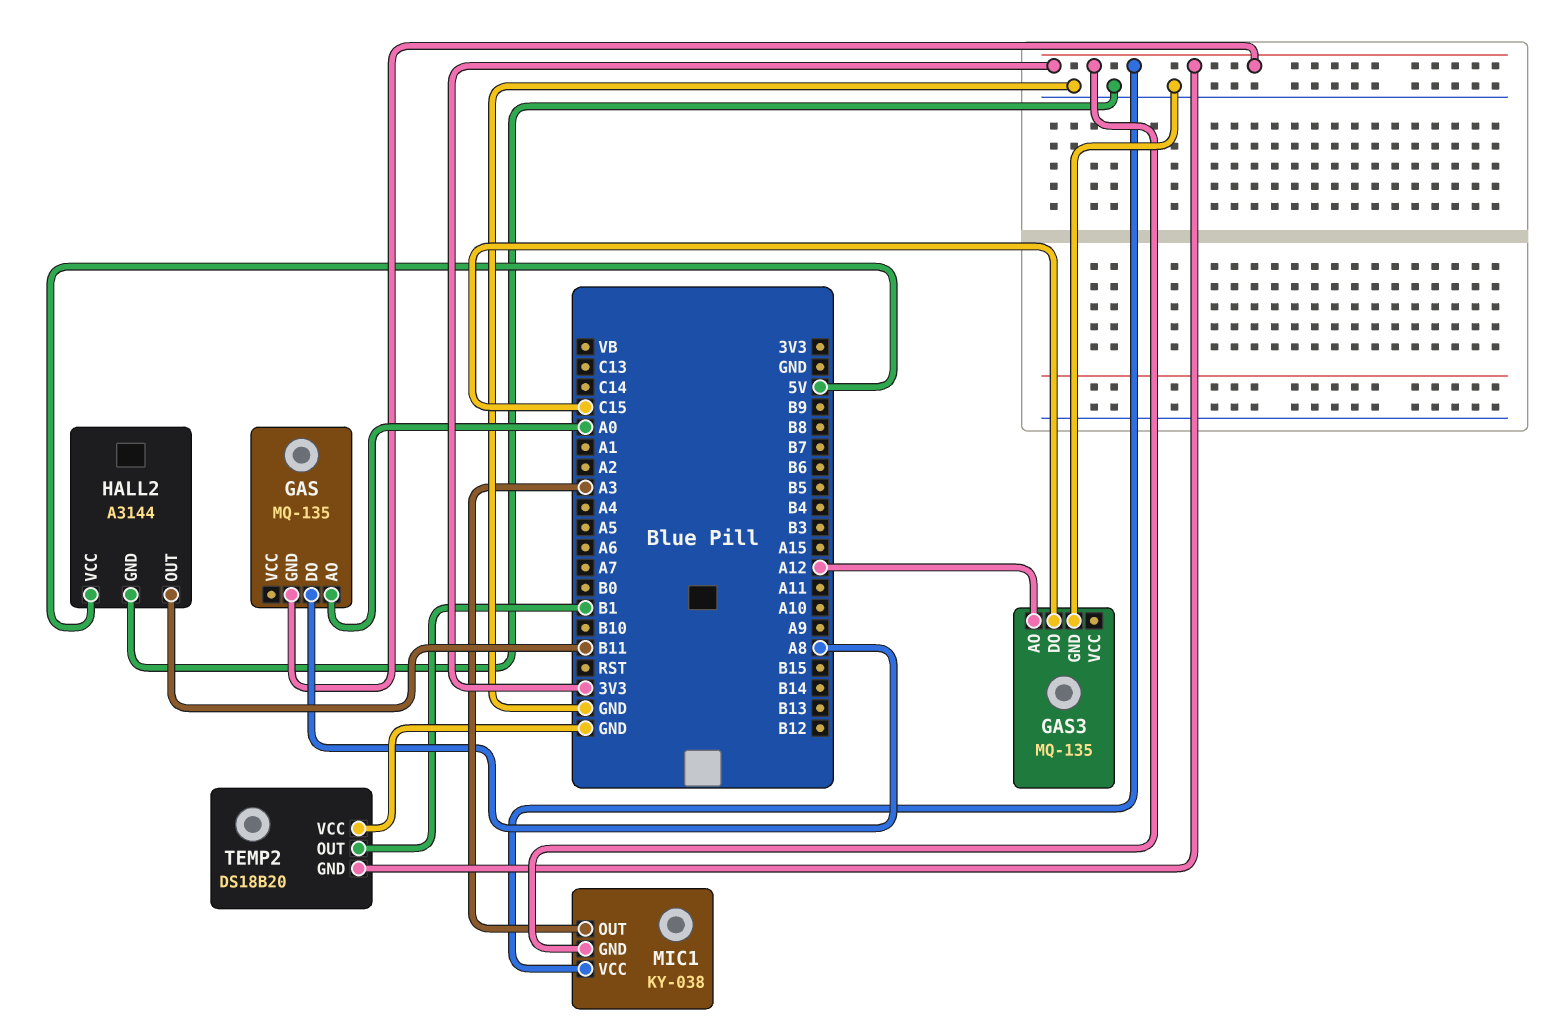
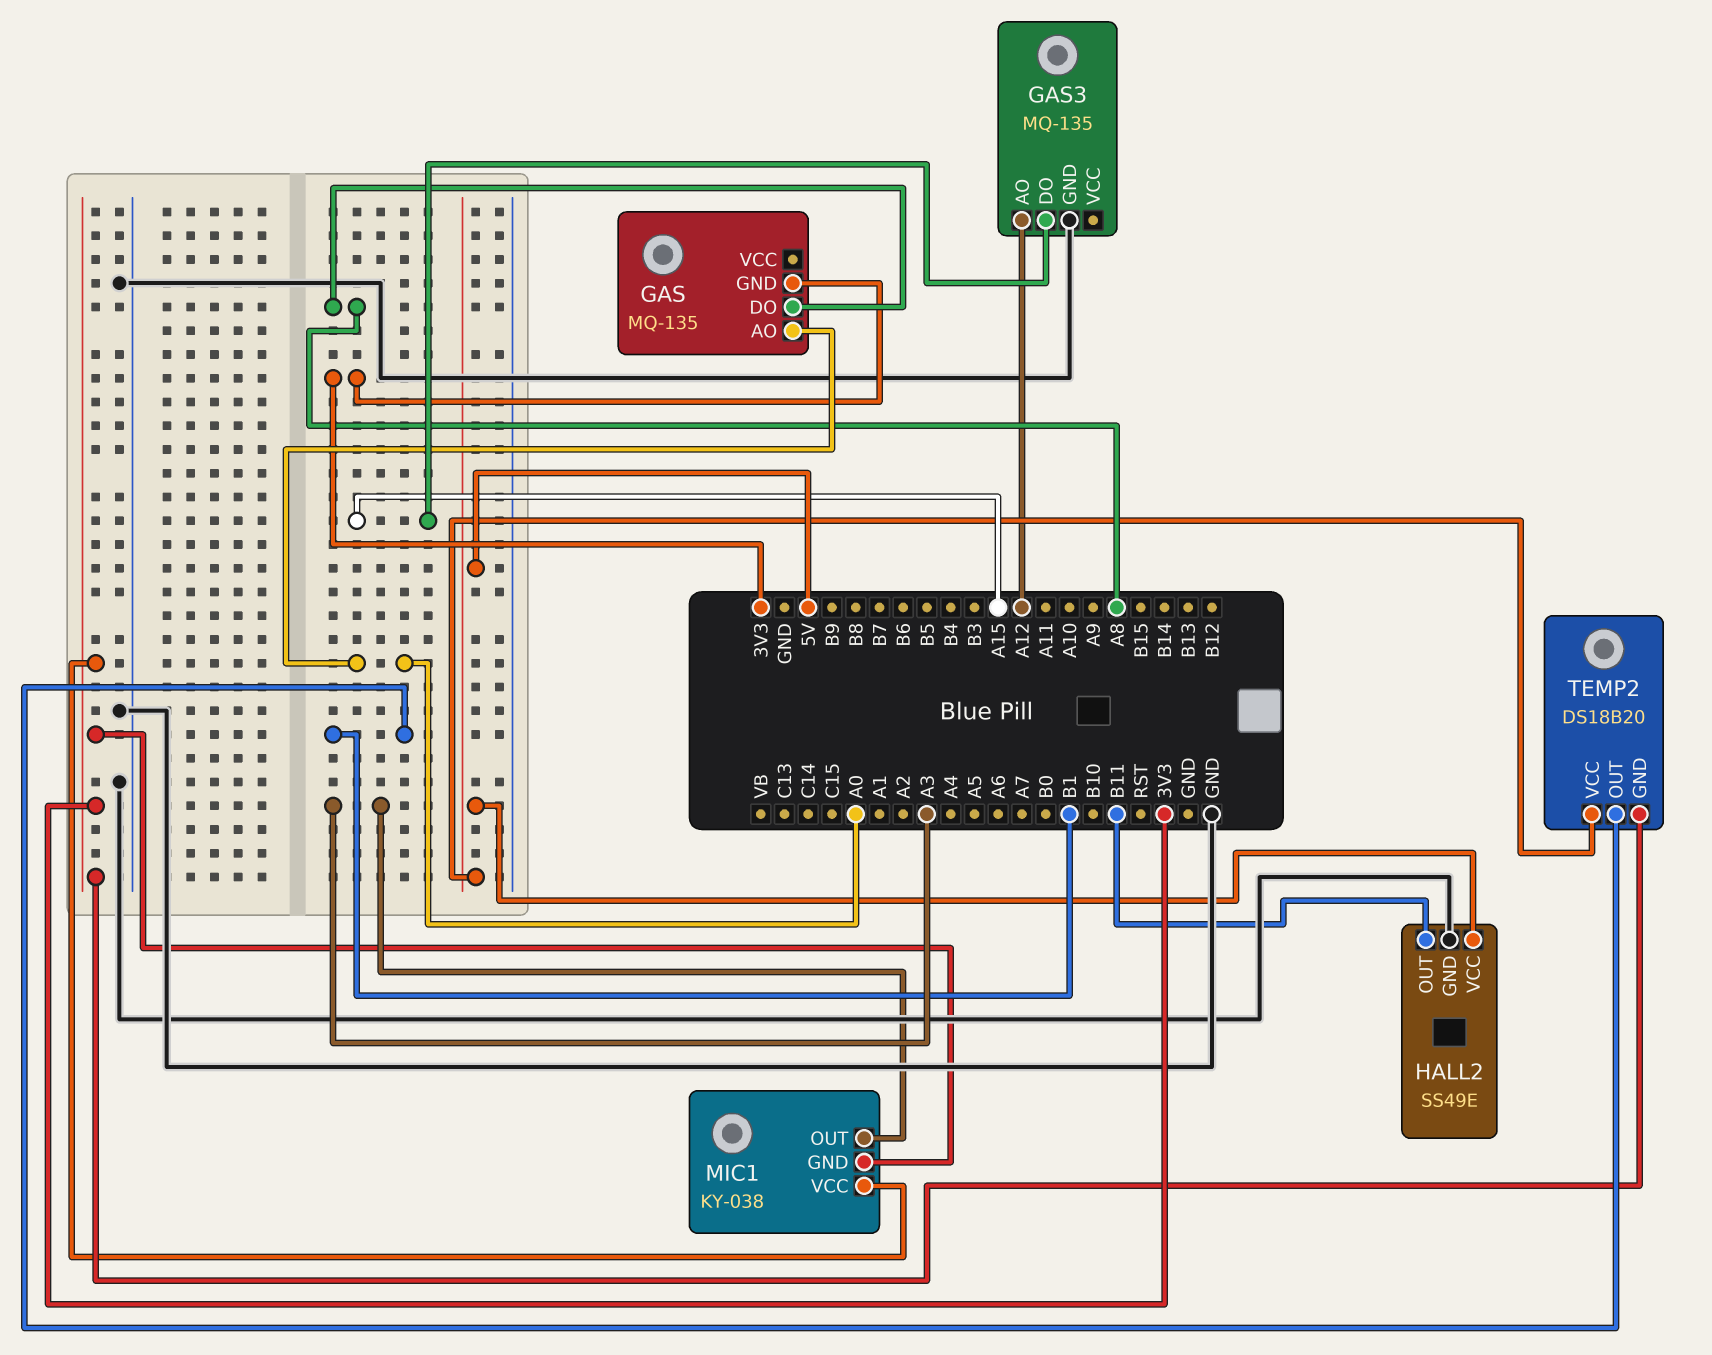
GAS3 pin DO: C15 -> A15
HALL2: A3144 -> SS49E
TEMP2 pin VCC: GND -> 5V

